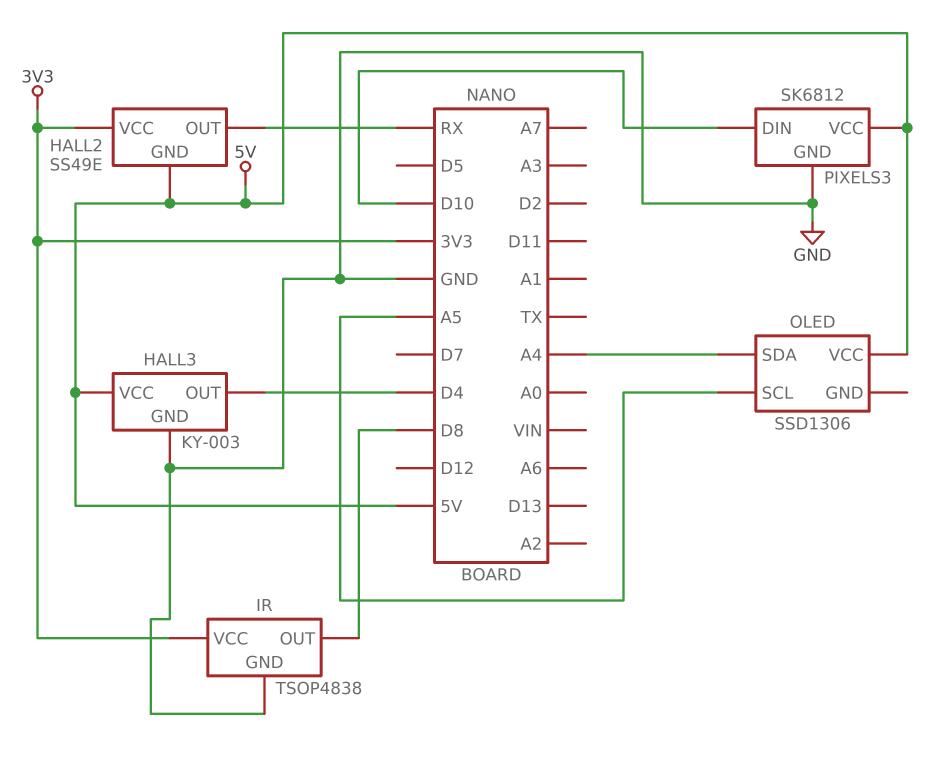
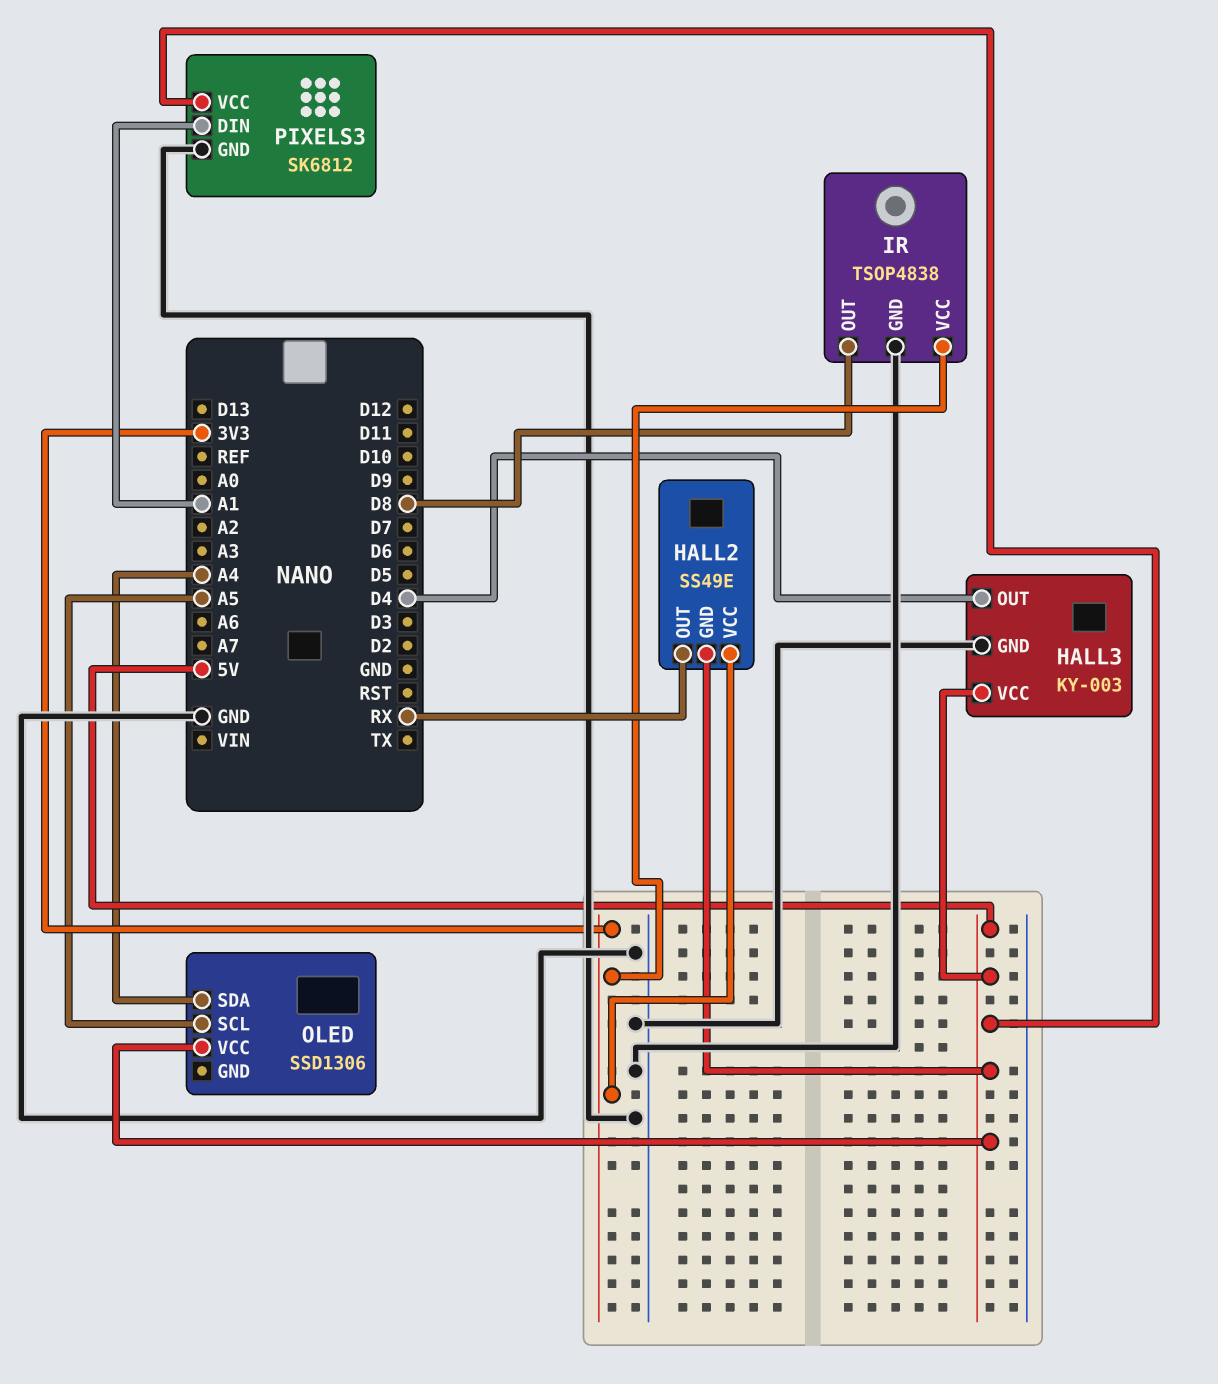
PIXELS3 pin DIN: D10 -> A1

